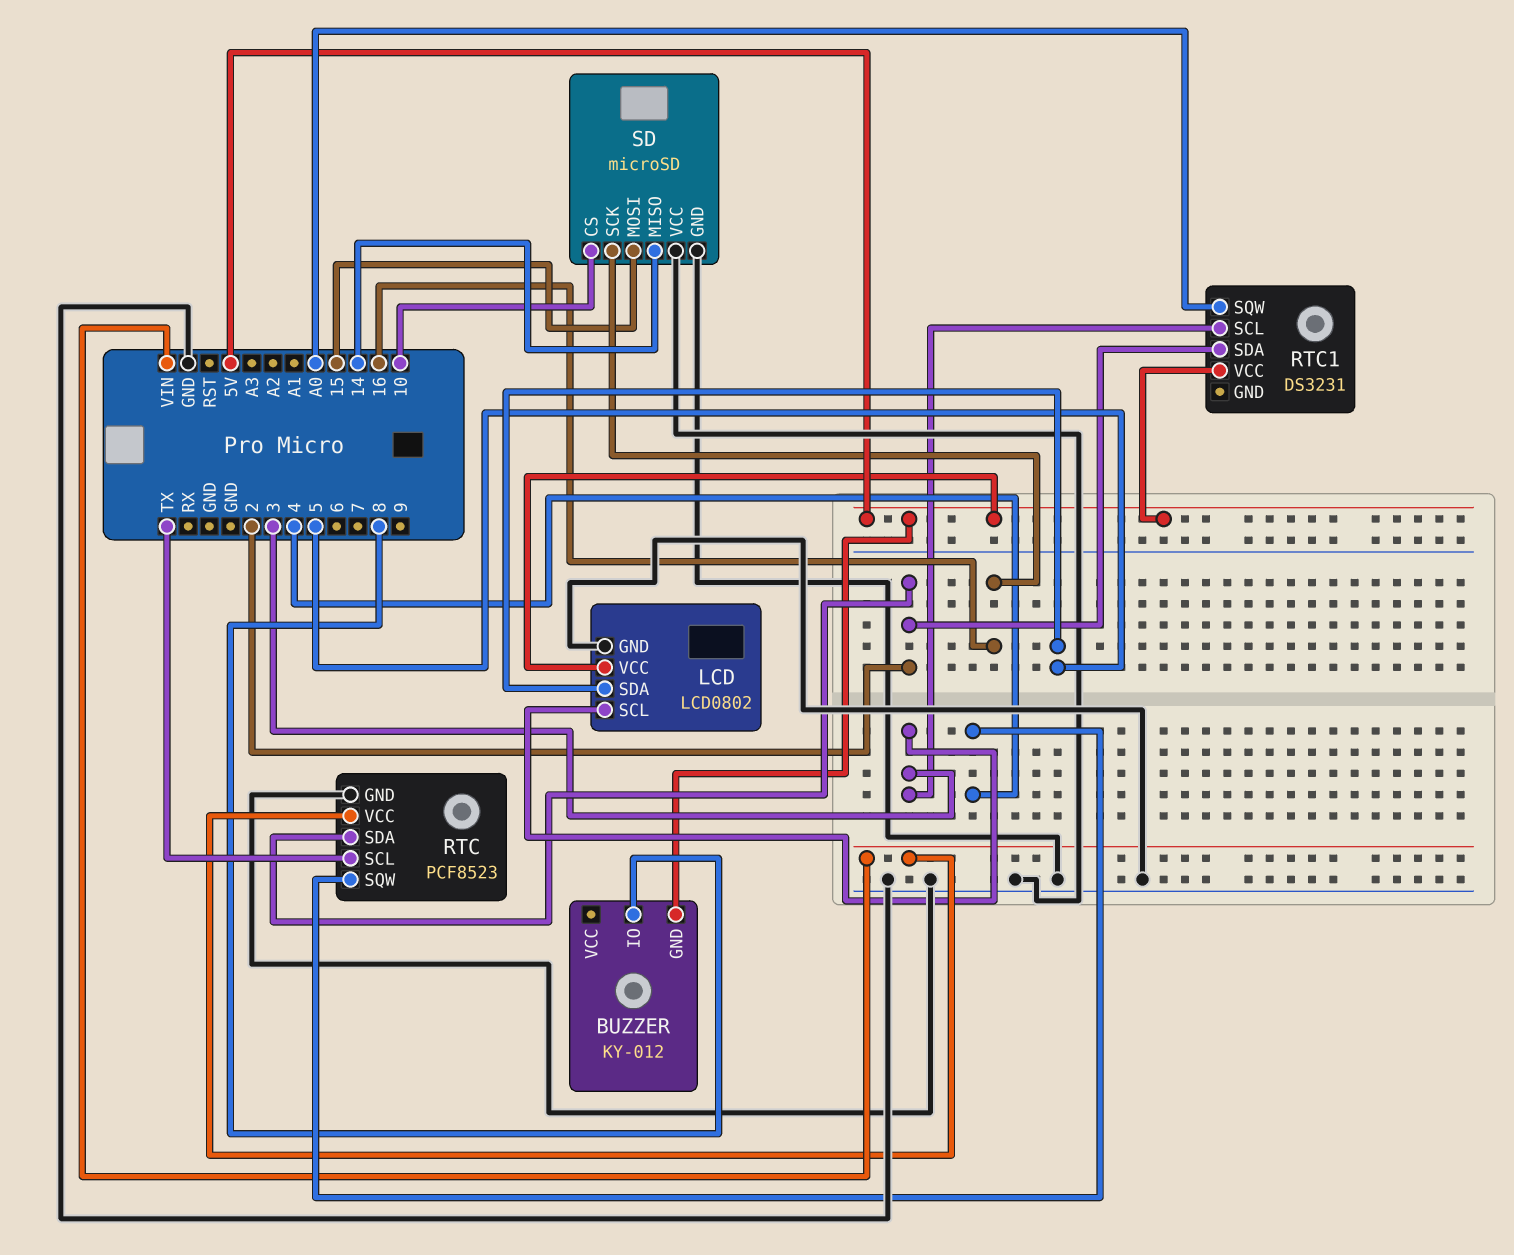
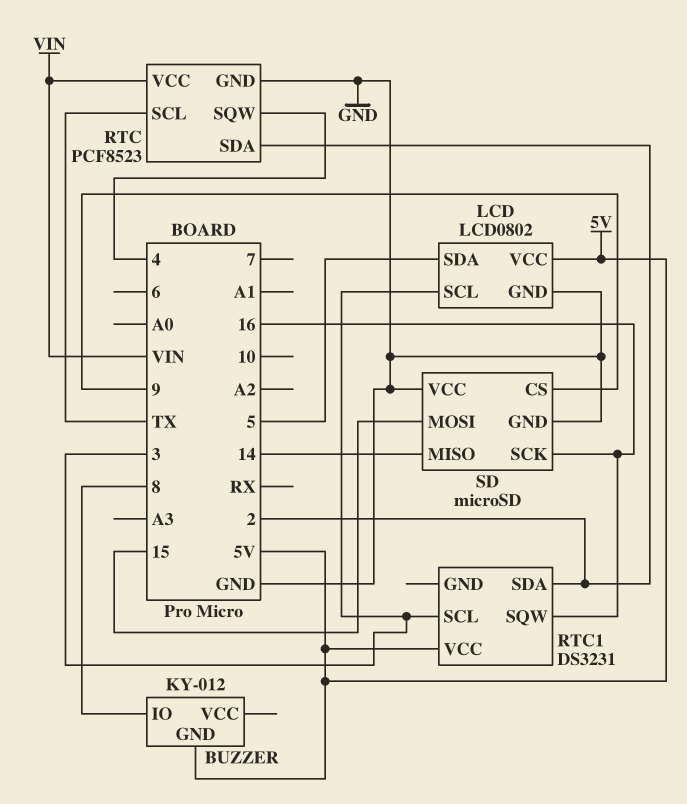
RTC1 pin SQW: A0 -> 16
SD pin CS: 10 -> 9

